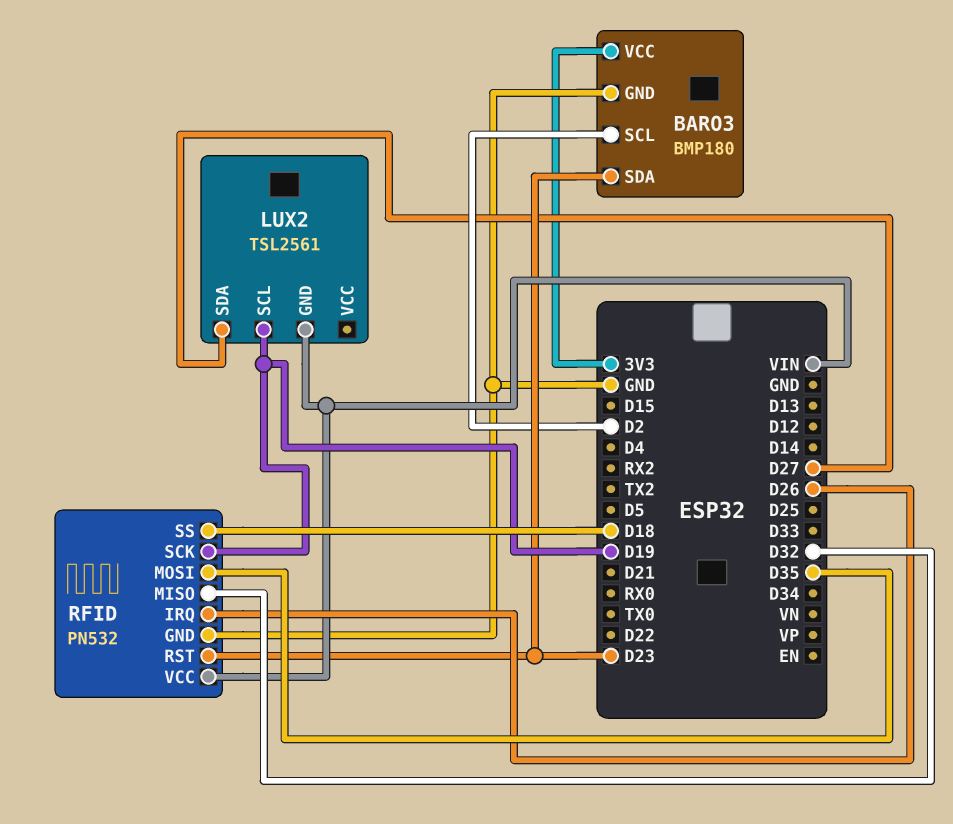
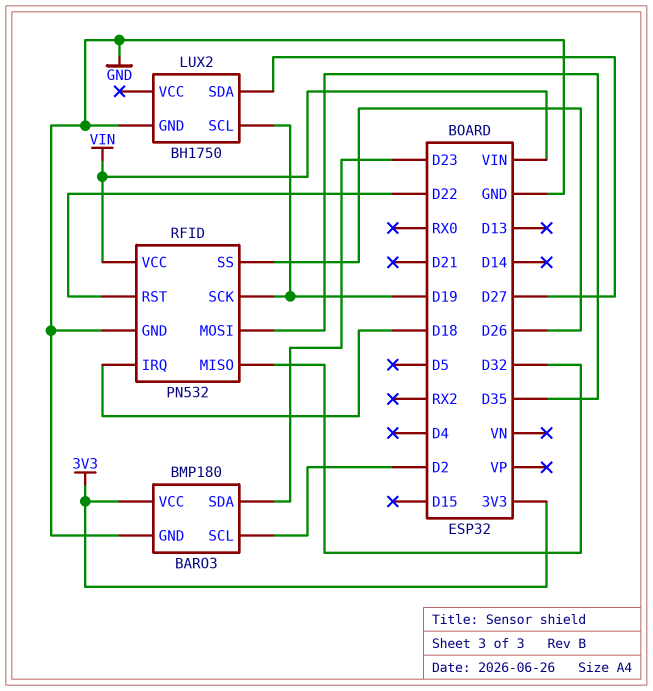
LUX2: TSL2561 -> BH1750
LUX2 pin GND: VIN -> GND
RFID pin IRQ: D26 -> D18
RFID pin RST: D23 -> D22
RFID pin SS: D18 -> D26

